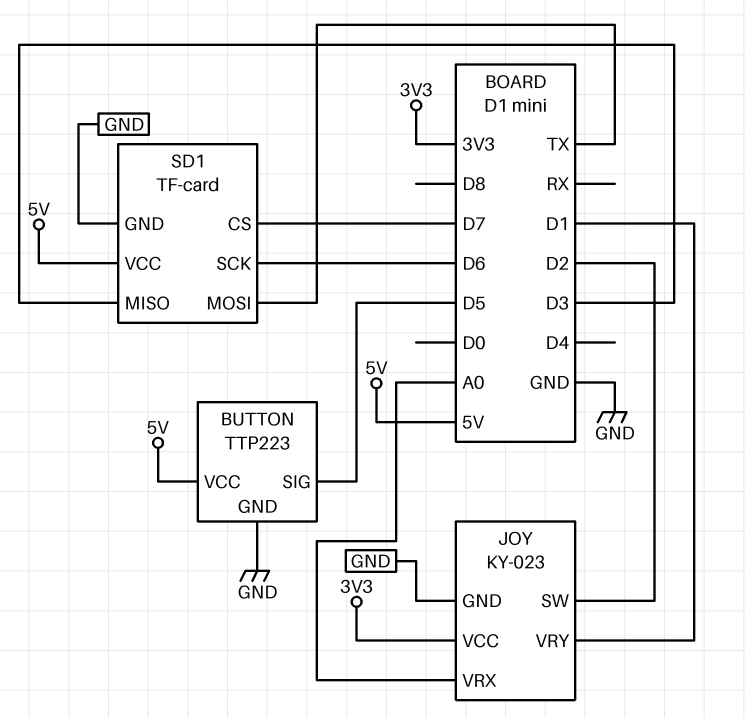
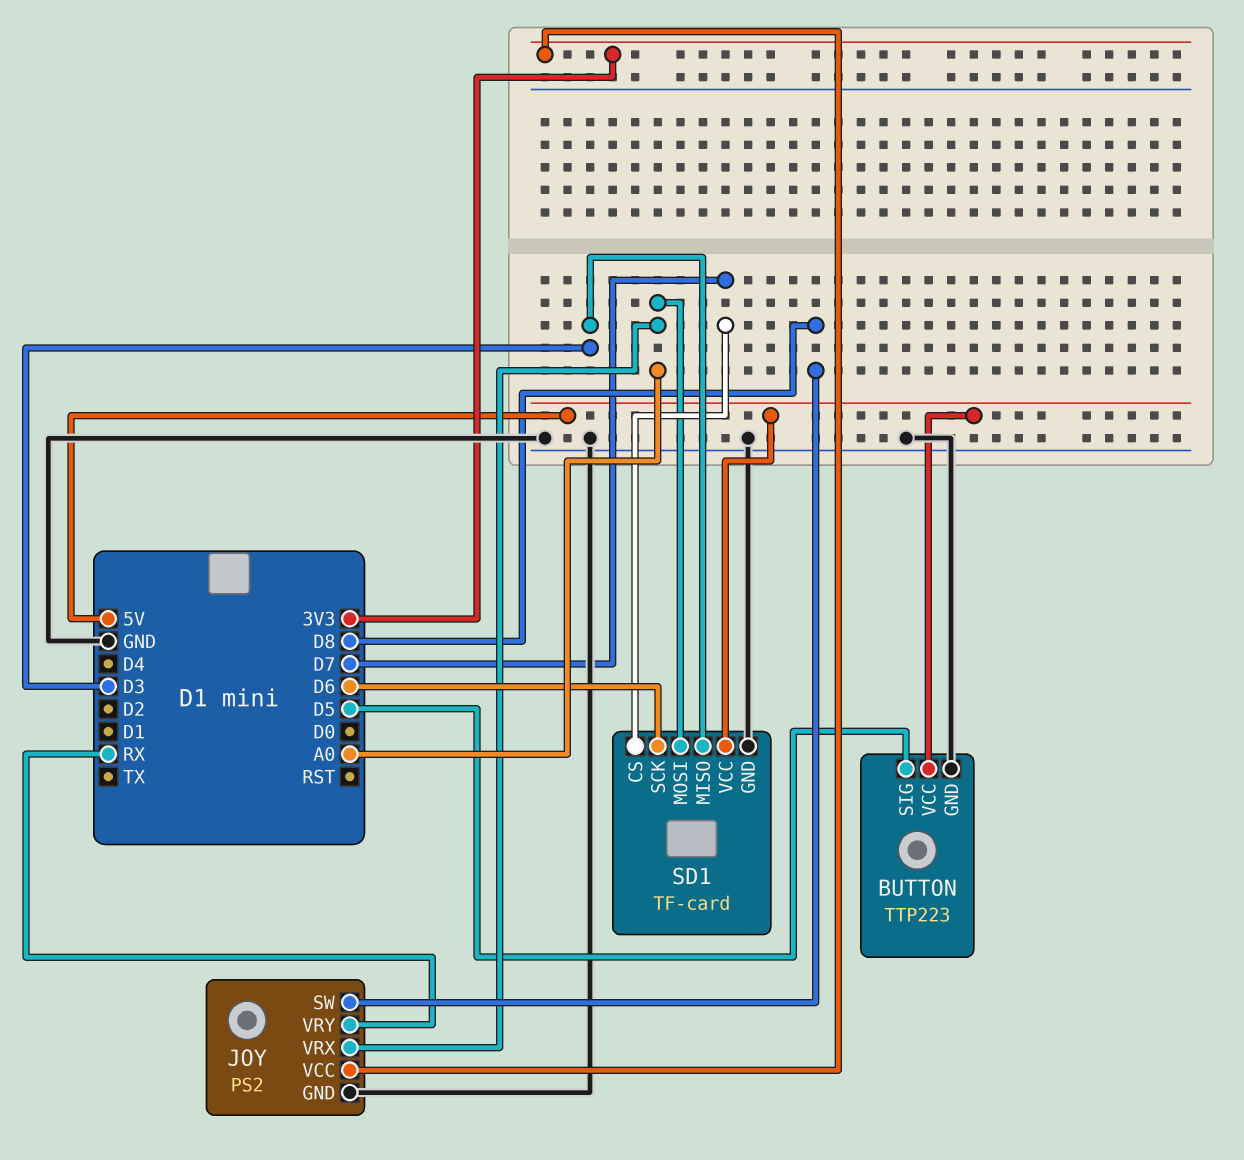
JOY: KY-023 -> PS2
JOY pin SW: D2 -> D8
JOY pin VRY: D1 -> RX
SD1 pin MOSI: TX -> A0

